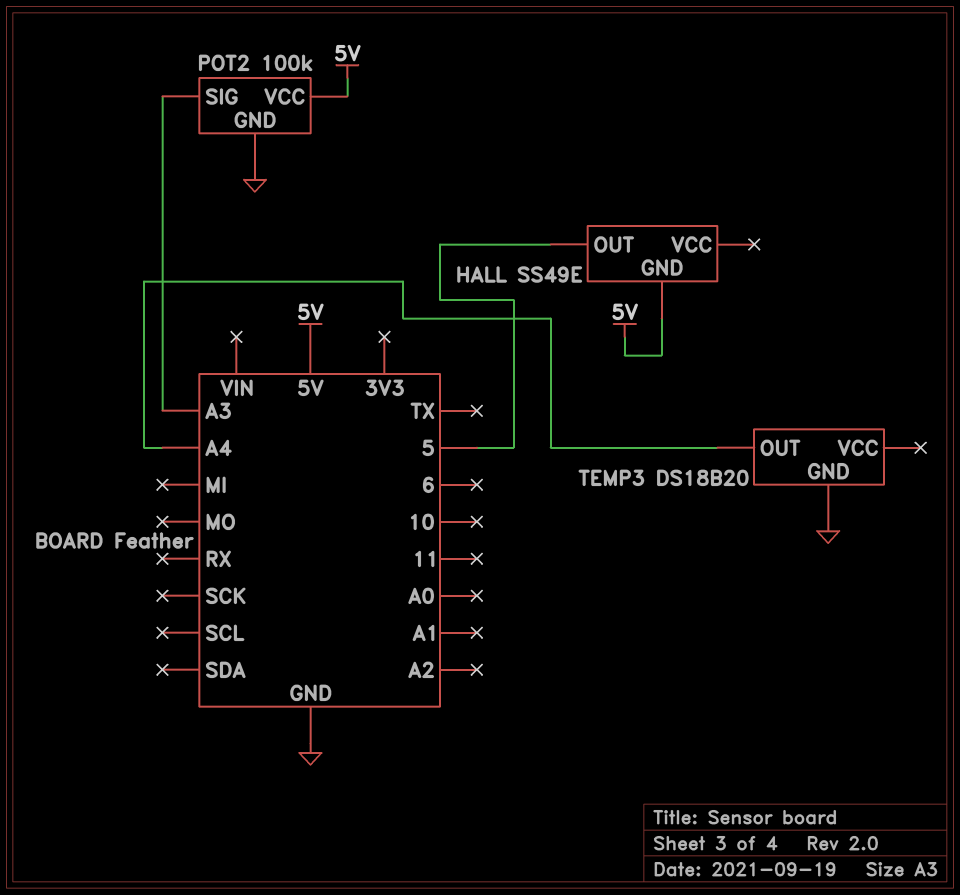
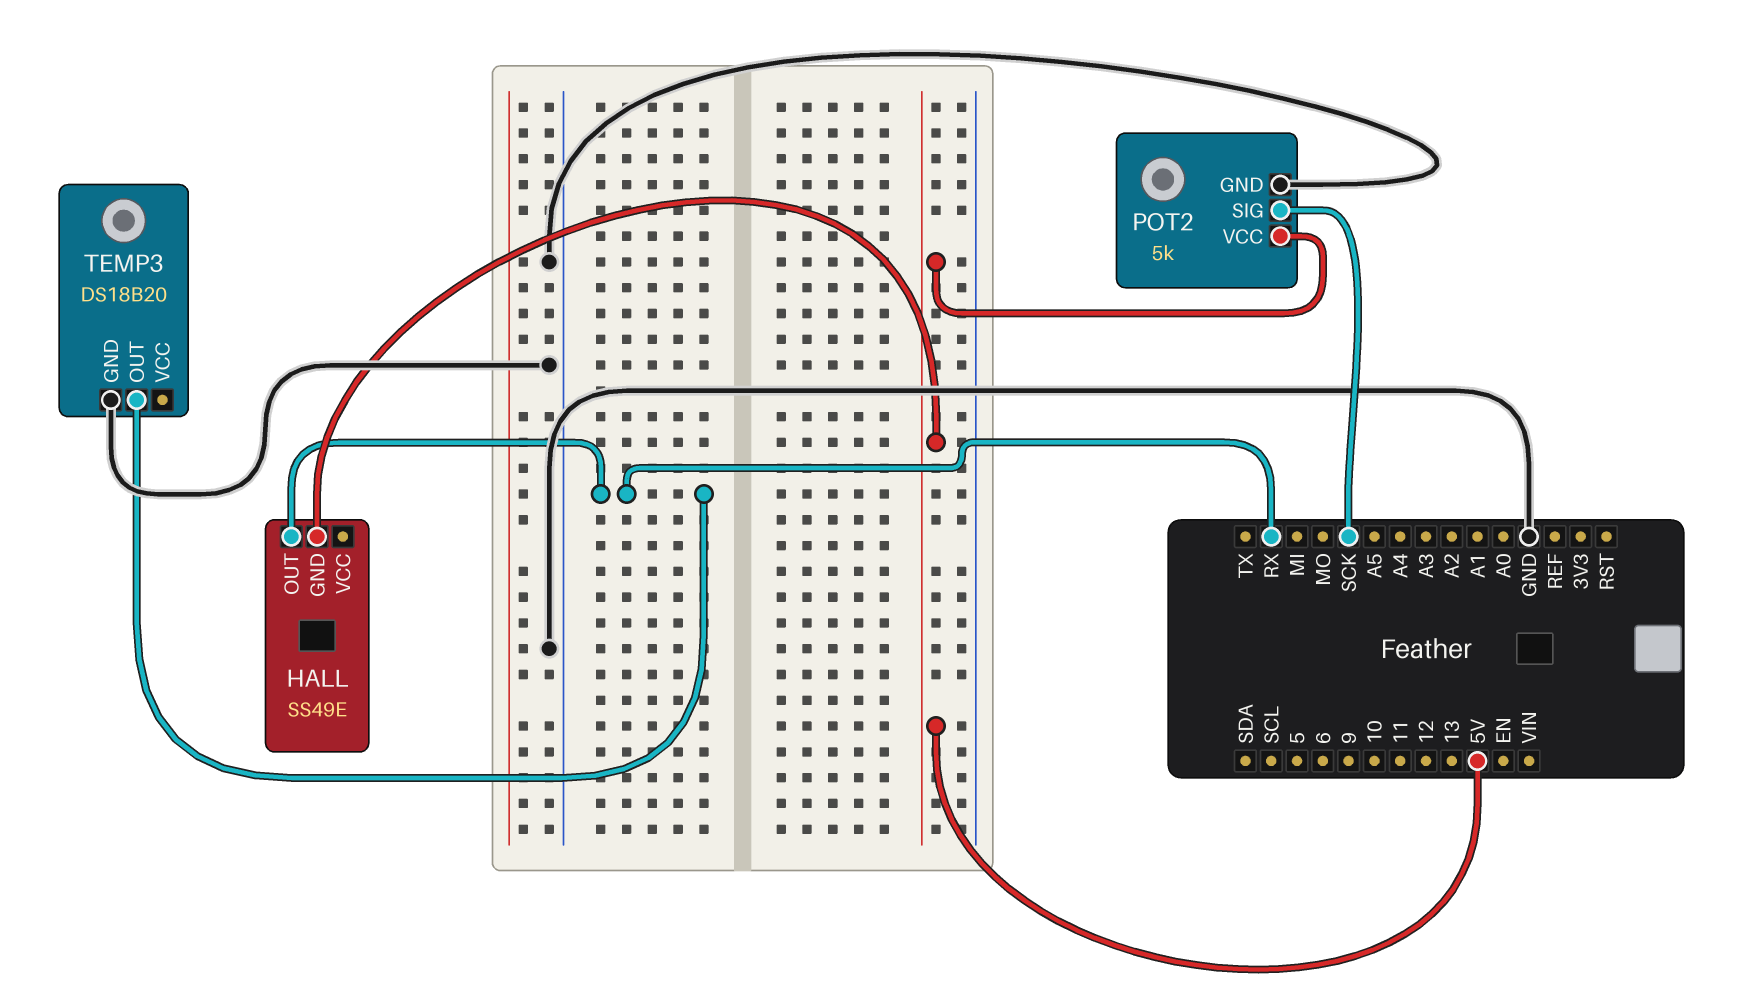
HALL pin OUT: 5 -> RX
POT2: 100k -> 5k
POT2 pin SIG: A3 -> SCK
TEMP3 pin OUT: A4 -> RX

